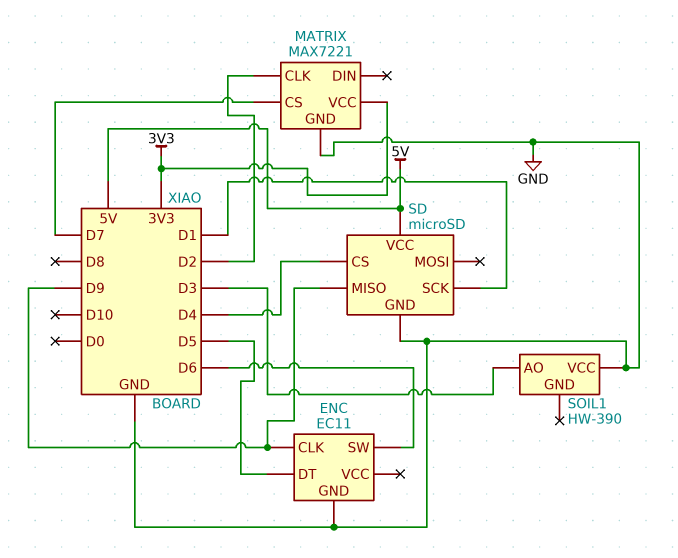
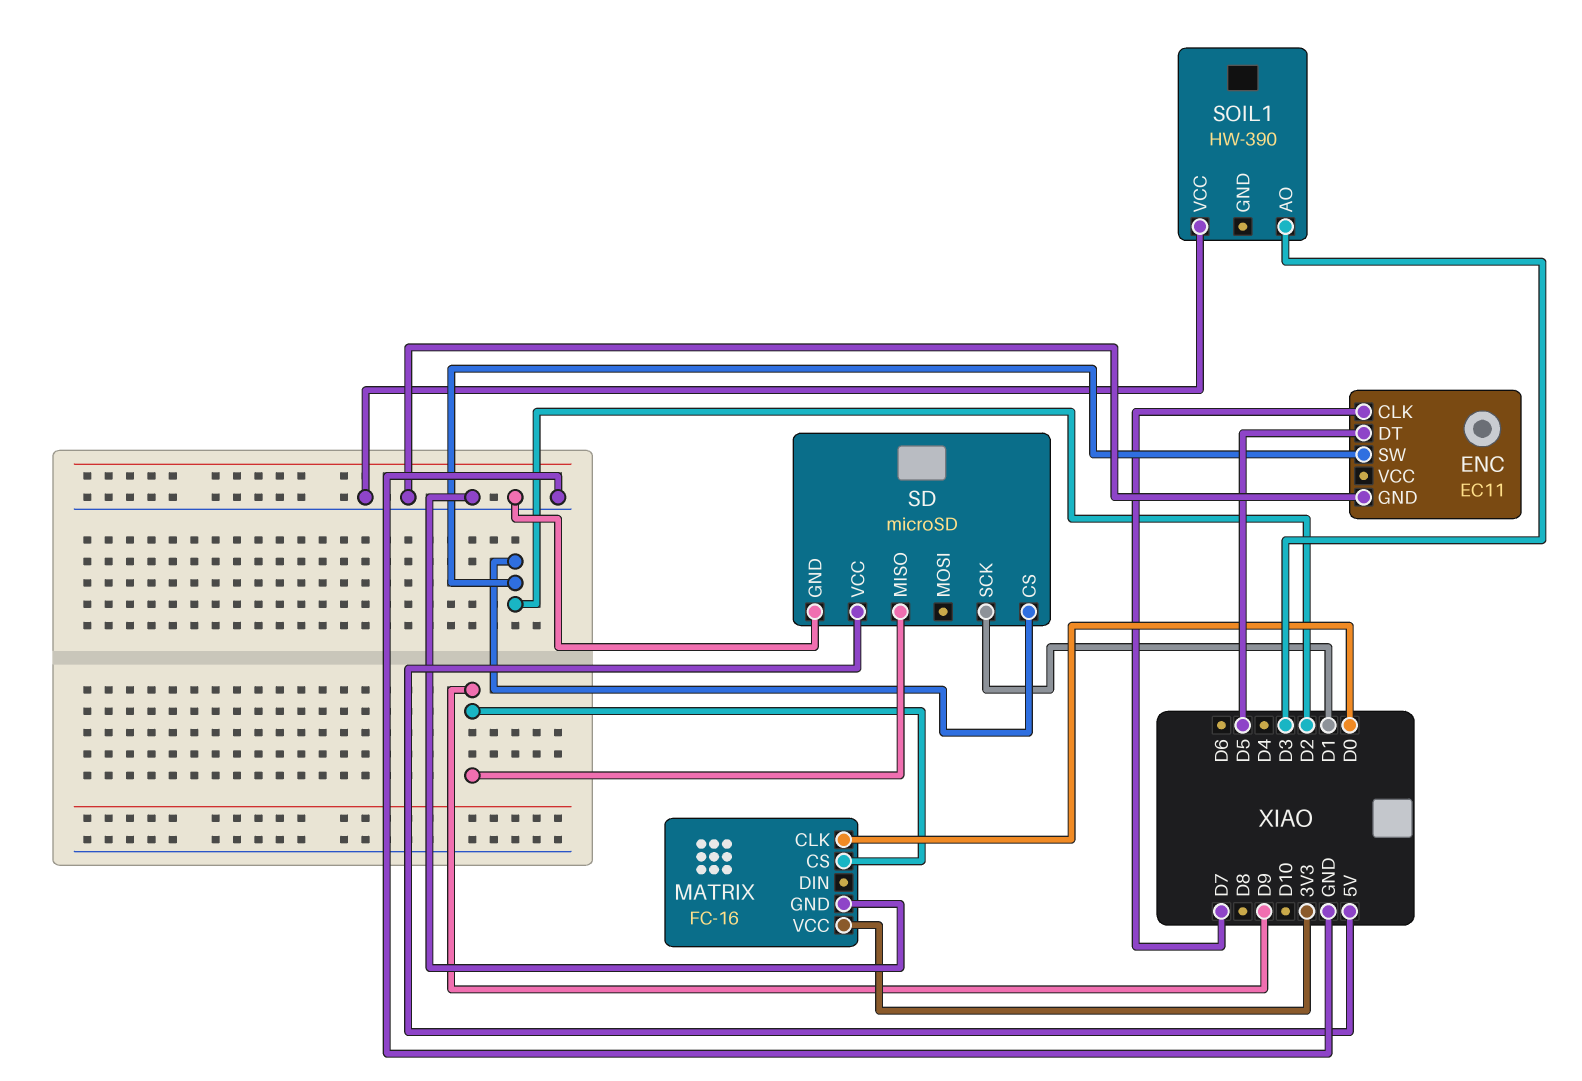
ENC pin CLK: D9 -> D7
ENC pin SW: D6 -> D2
MATRIX: MAX7221 -> FC-16
MATRIX pin CLK: D2 -> D0
MATRIX pin CS: D7 -> D9
SD pin CS: D4 -> D2

